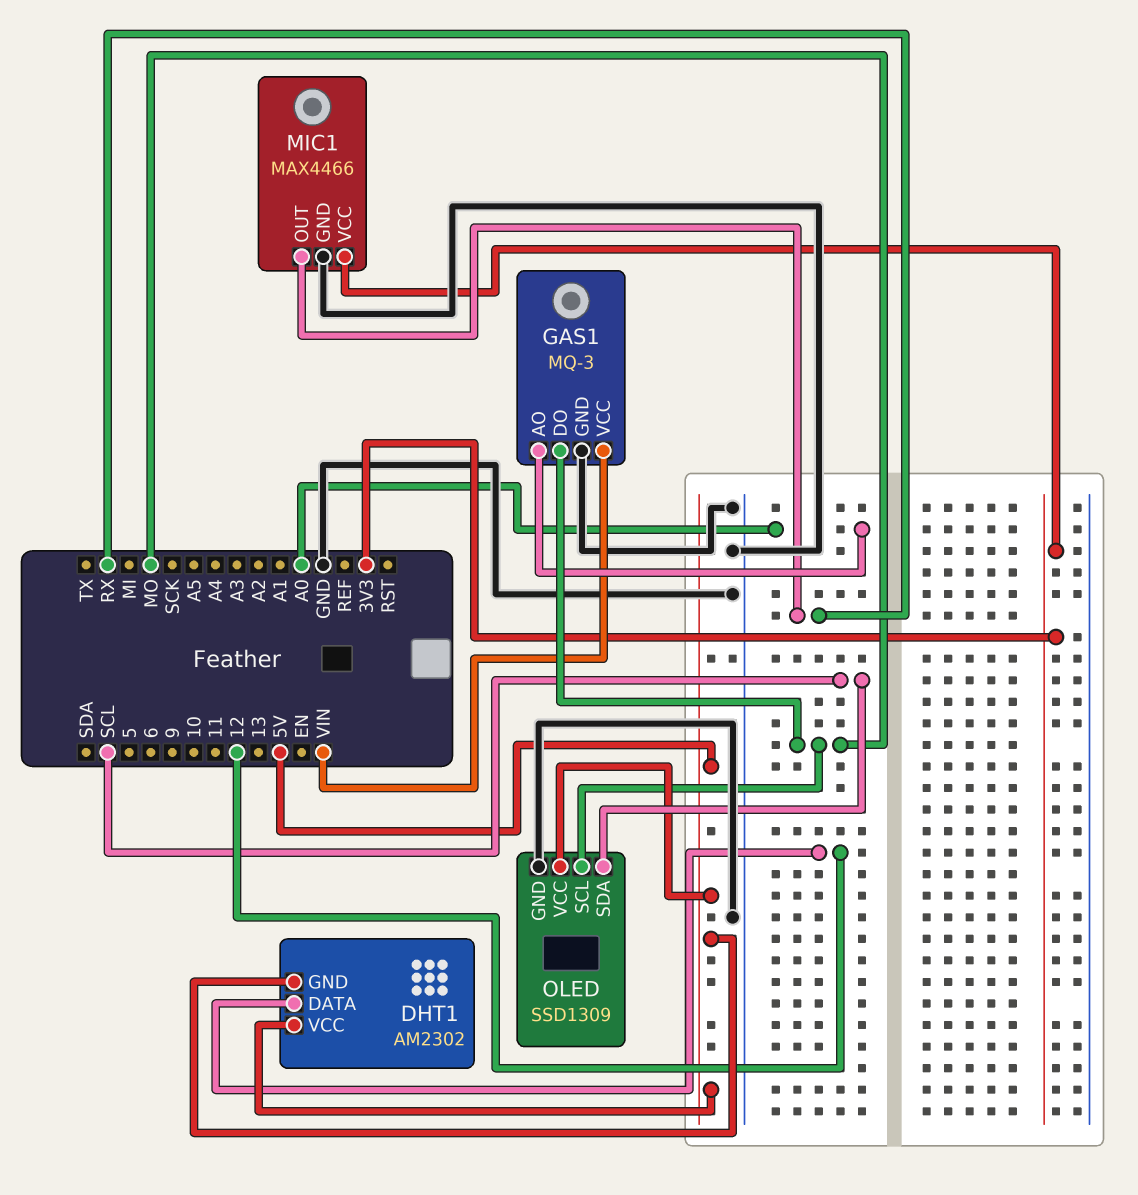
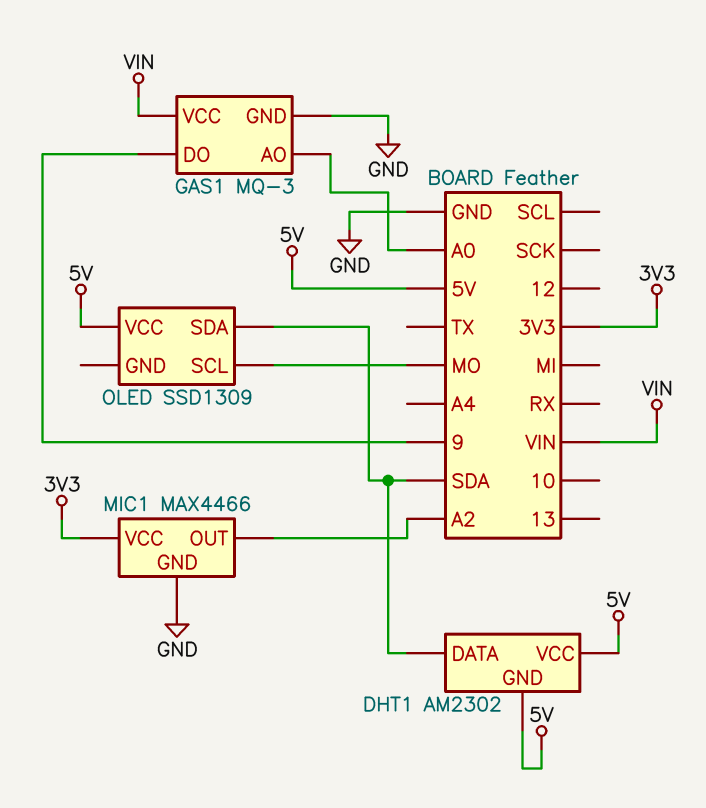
DHT1 pin DATA: 12 -> SDA
GAS1 pin DO: MO -> 9
MIC1 pin OUT: RX -> A2
OLED pin GND: GND -> none
OLED pin SDA: SCL -> SDA

